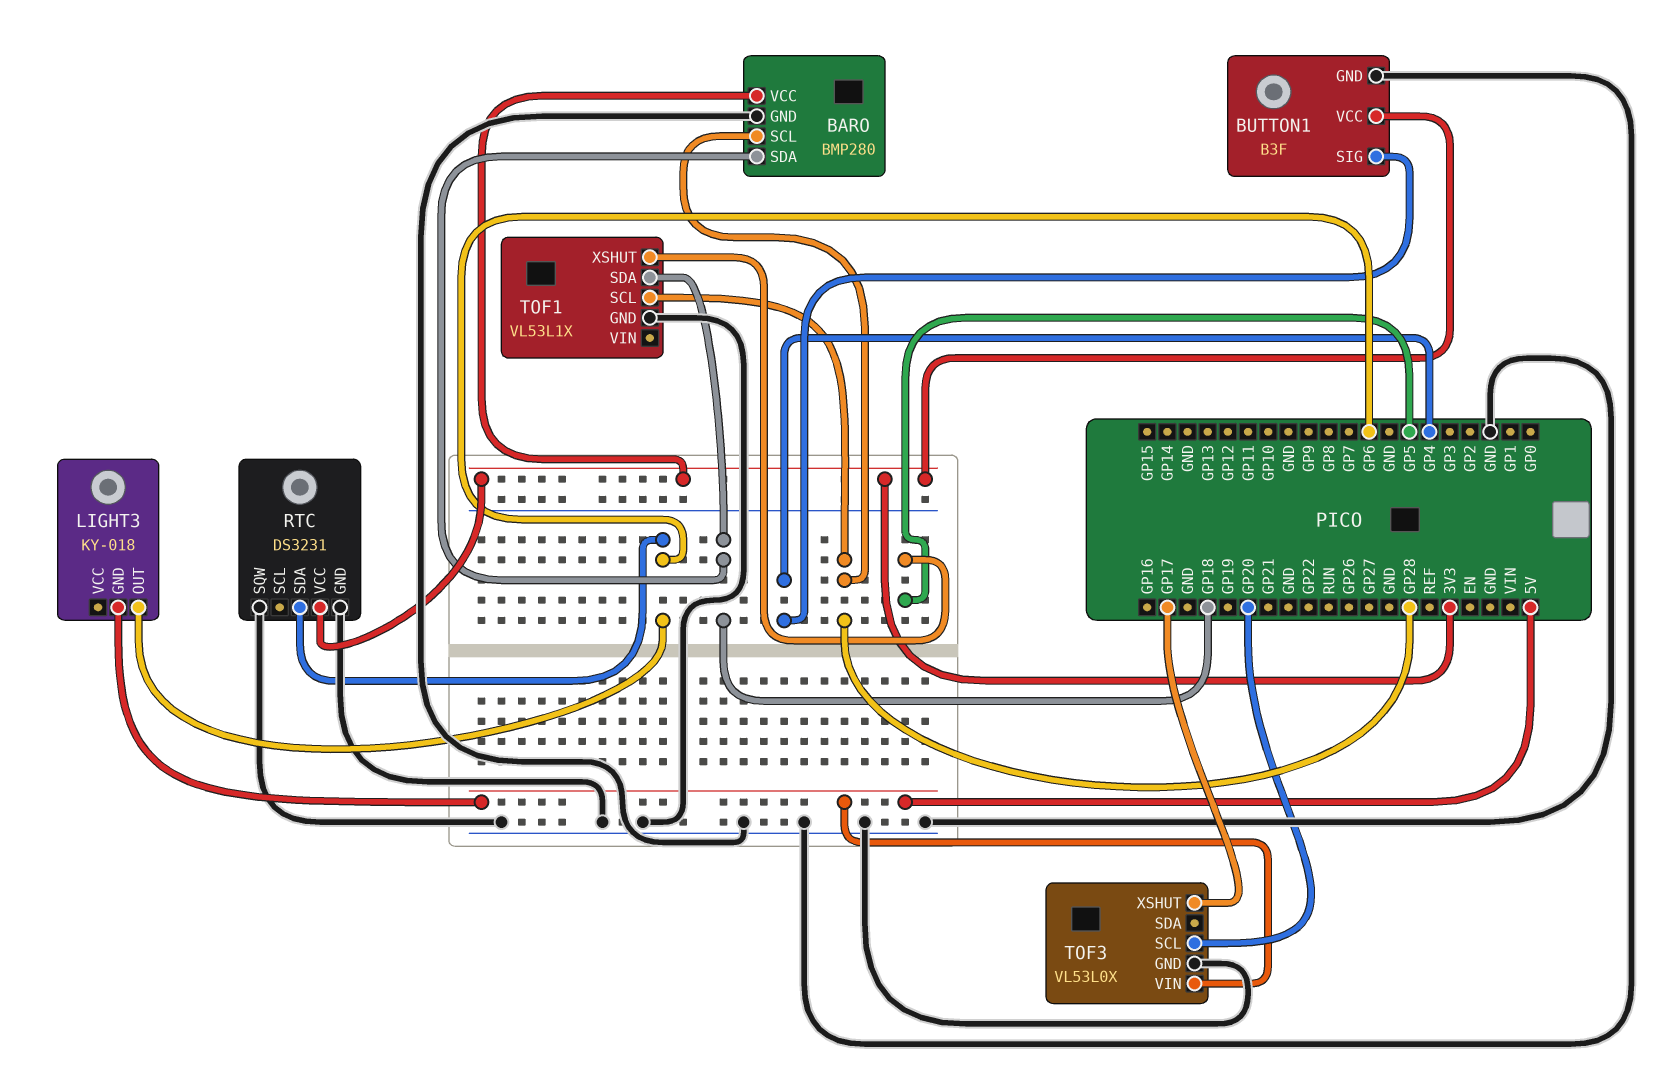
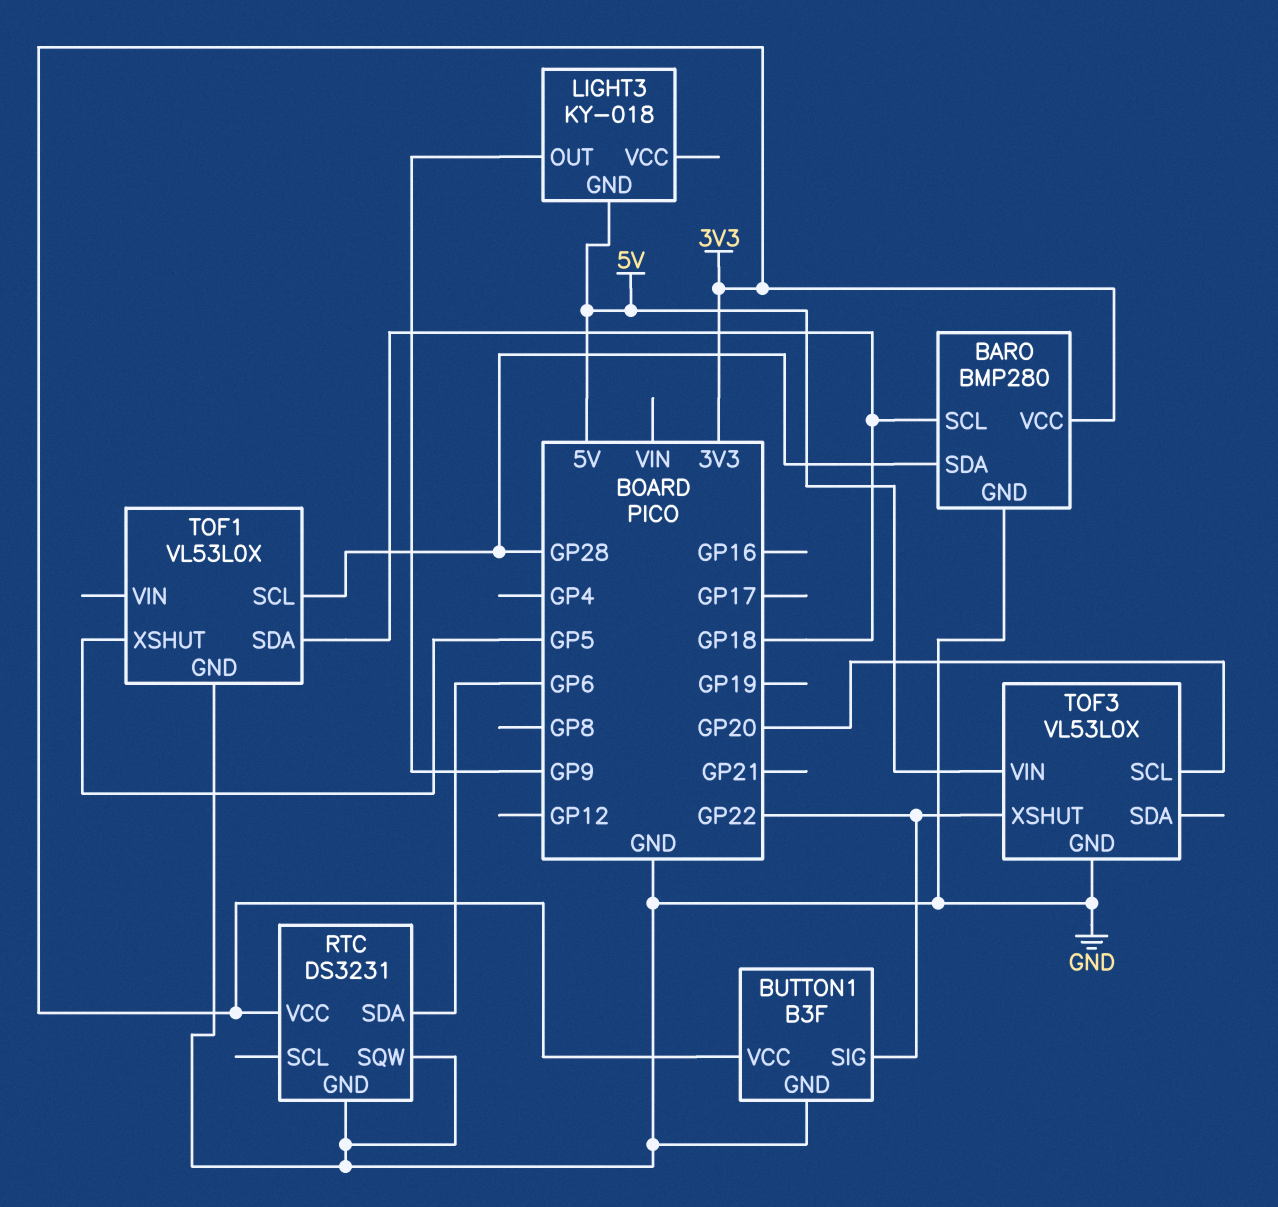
BARO pin SCL: GP28 -> GP18
BARO pin SDA: GP18 -> GP28
BUTTON1 pin SIG: GP4 -> GP22
LIGHT3 pin OUT: GP6 -> GP9
TOF1: VL53L1X -> VL53L0X
TOF3 pin XSHUT: GP17 -> GP22

